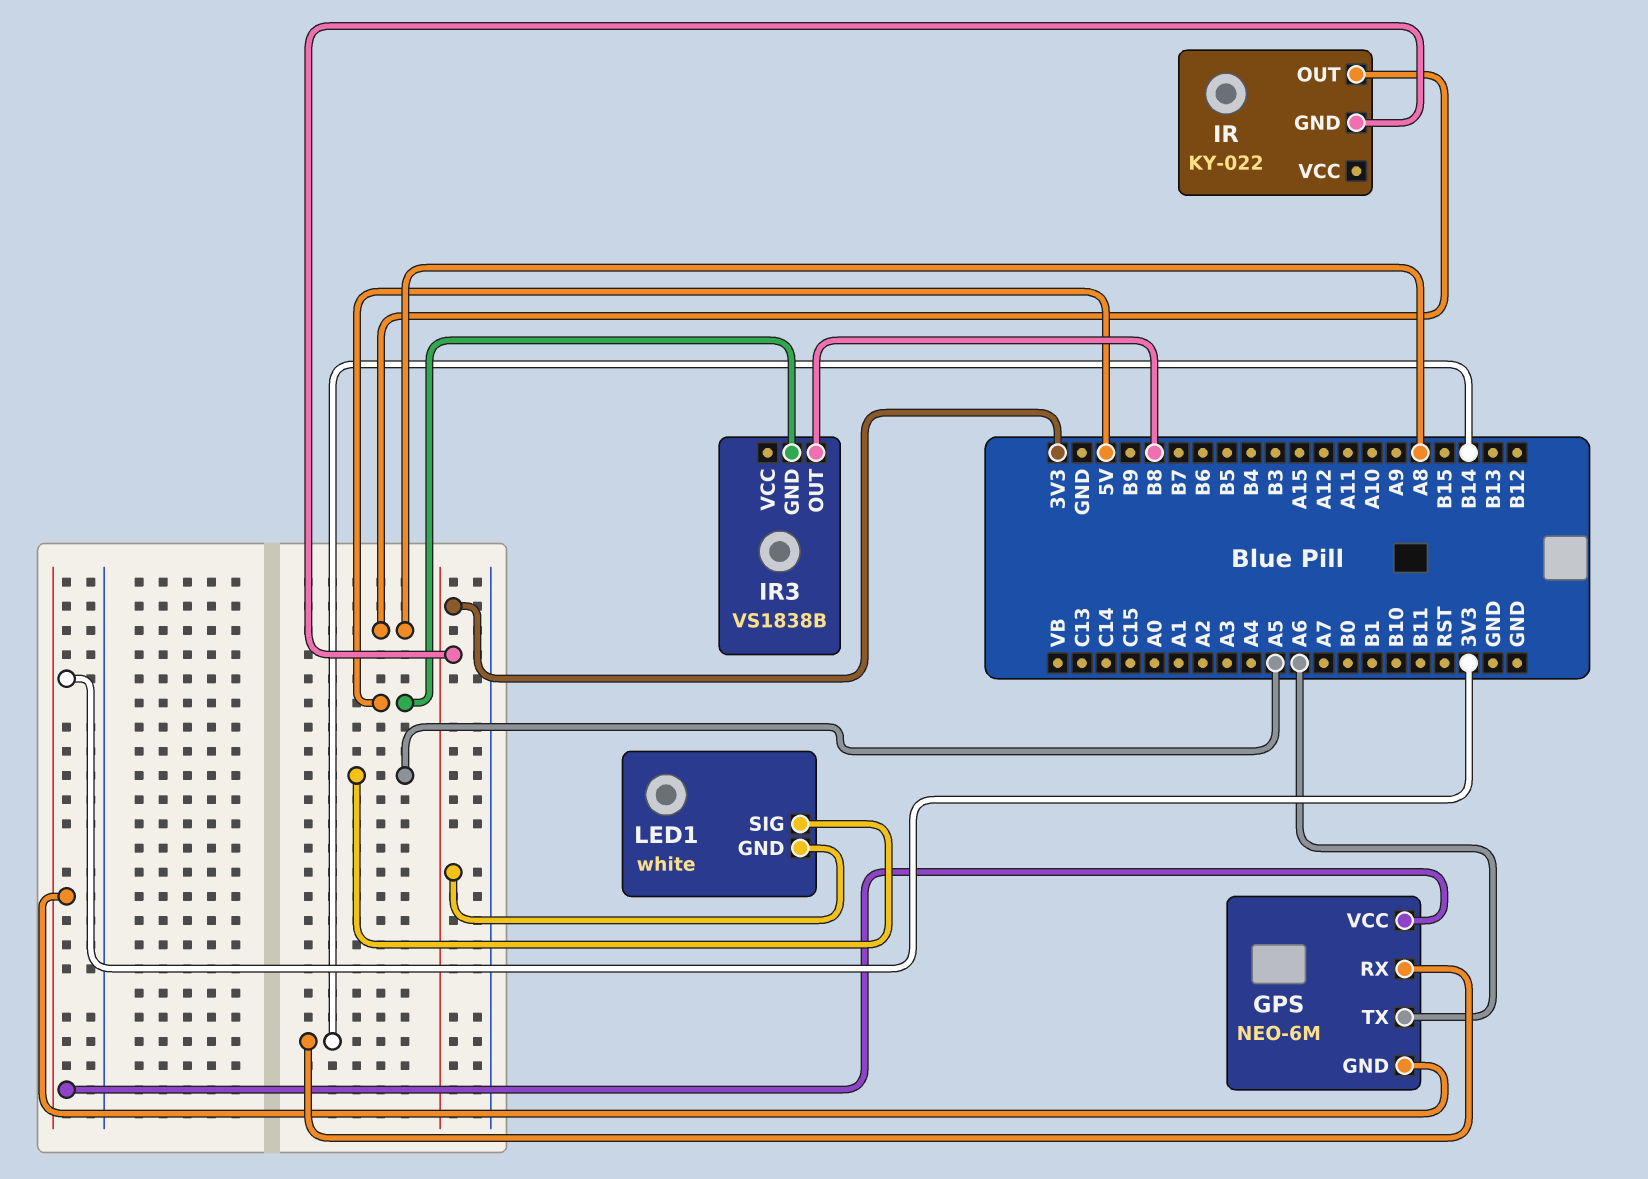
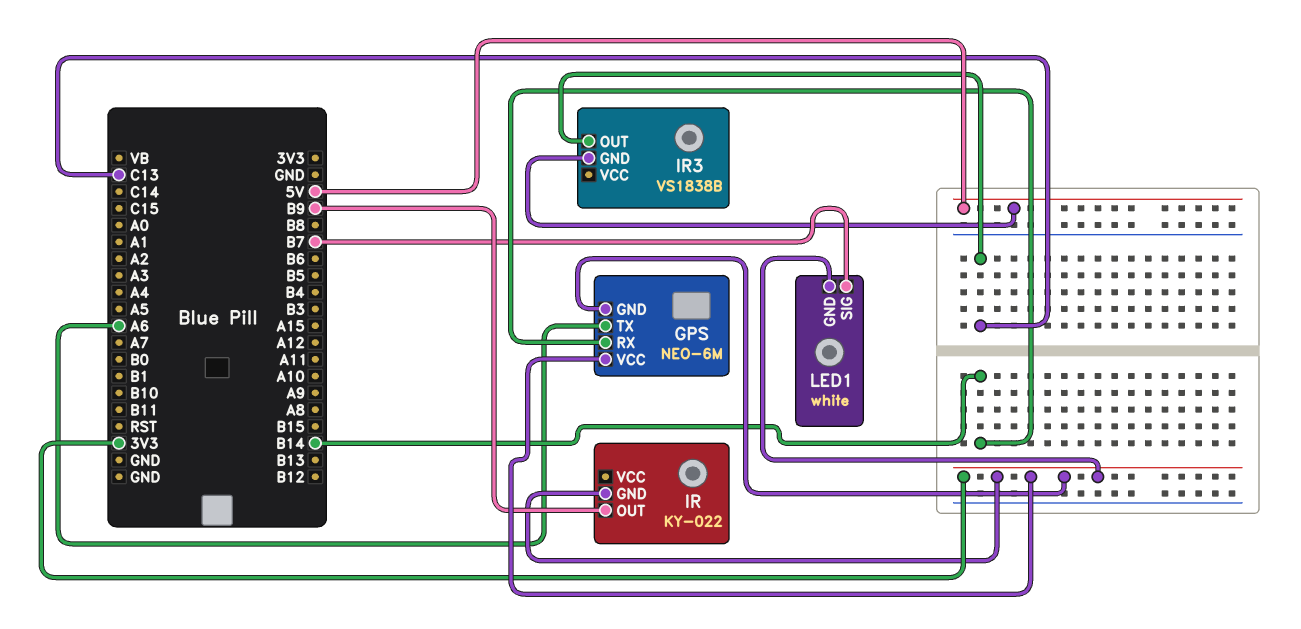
IR pin OUT: A8 -> B9
IR3 pin OUT: B8 -> C13
LED1 pin SIG: A5 -> B7

